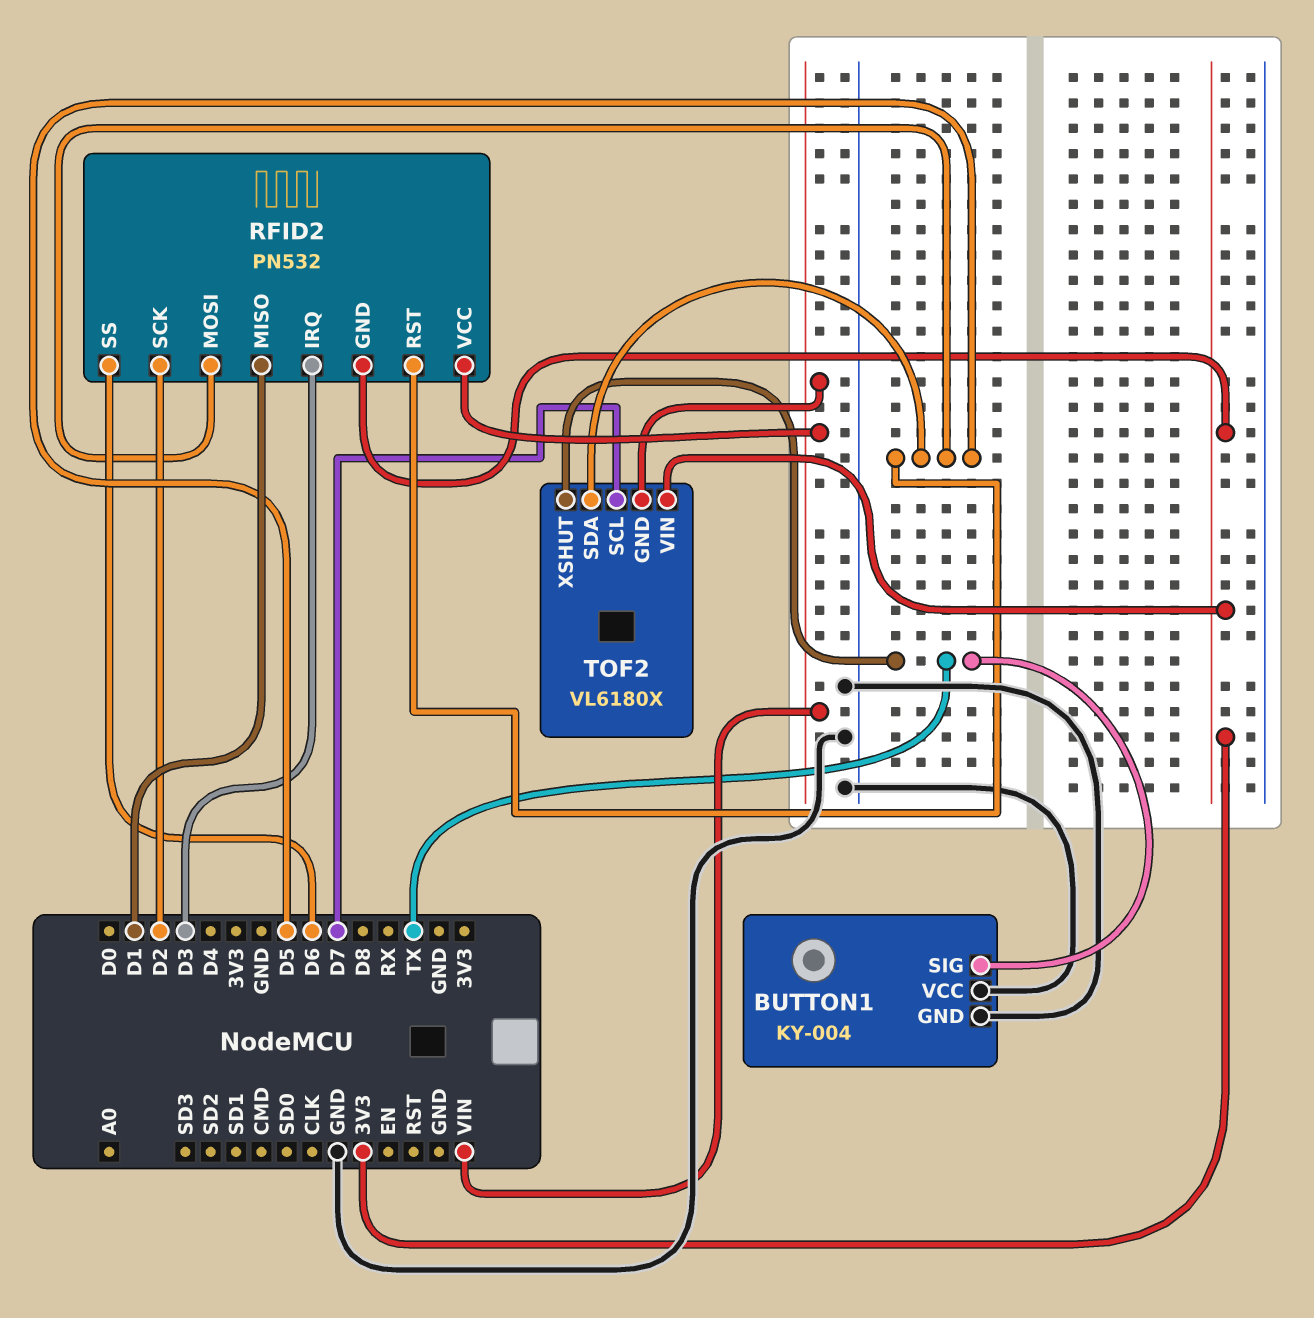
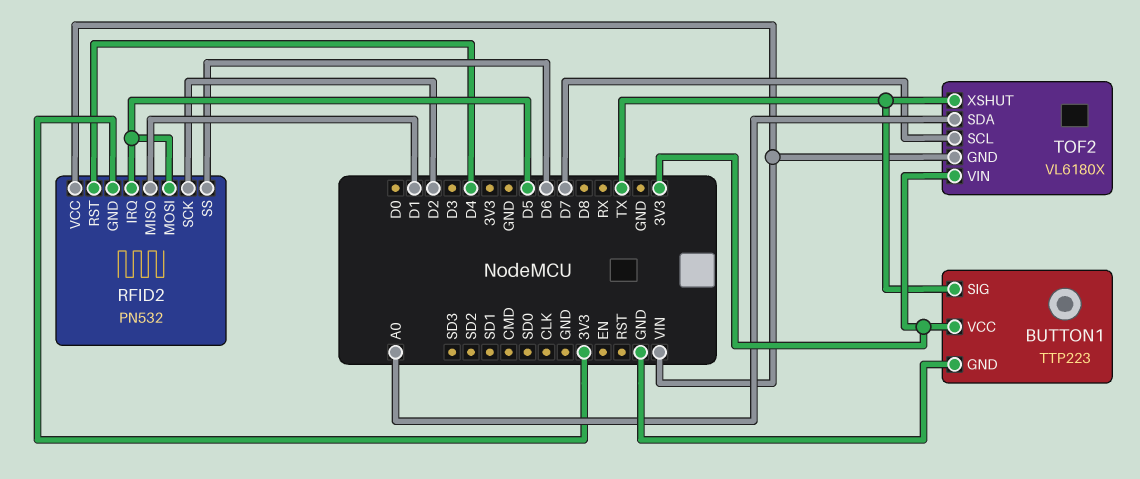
BUTTON1: KY-004 -> TTP223
BUTTON1 pin VCC: GND -> 3V3
RFID2 pin IRQ: D3 -> D5
RFID2 pin RST: D5 -> D4
TOF2 pin SDA: D5 -> A0

